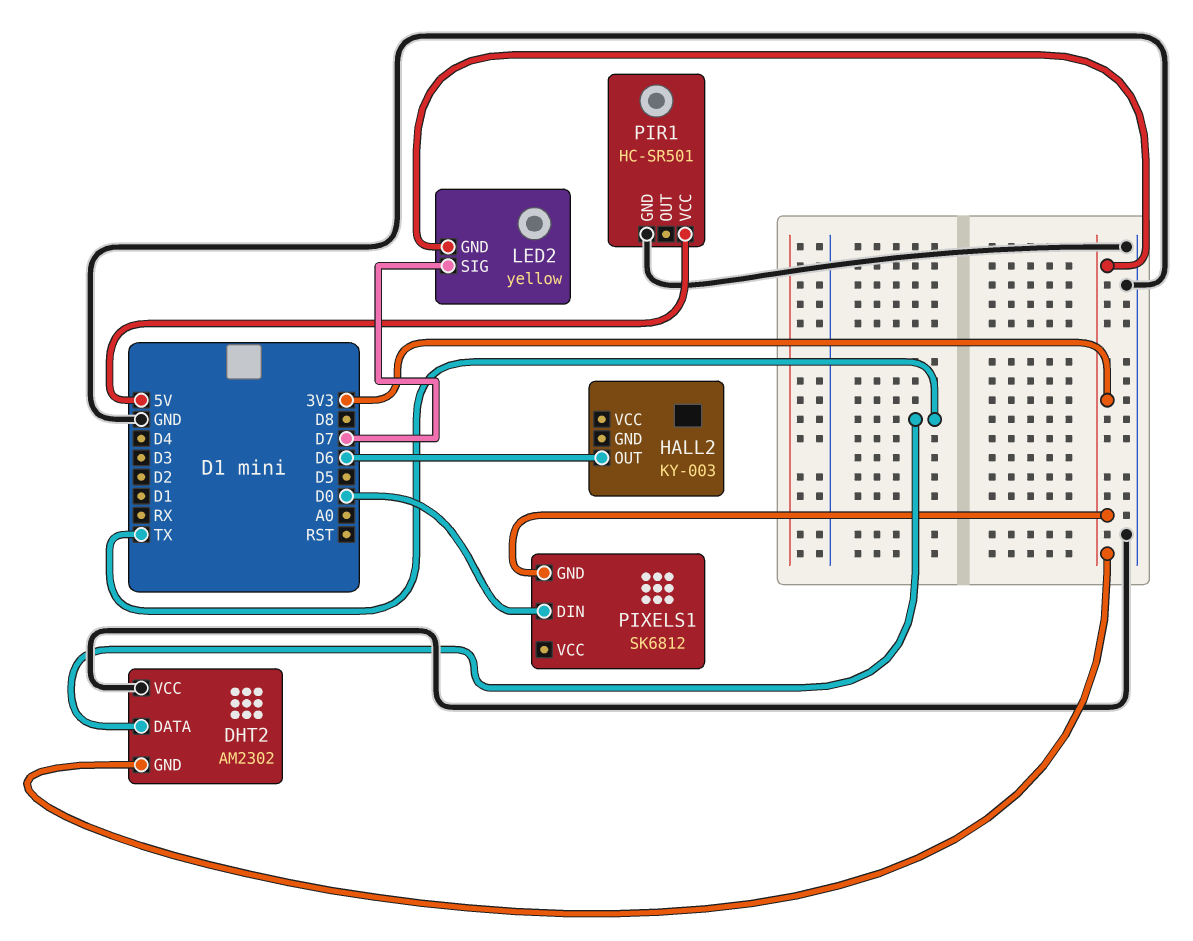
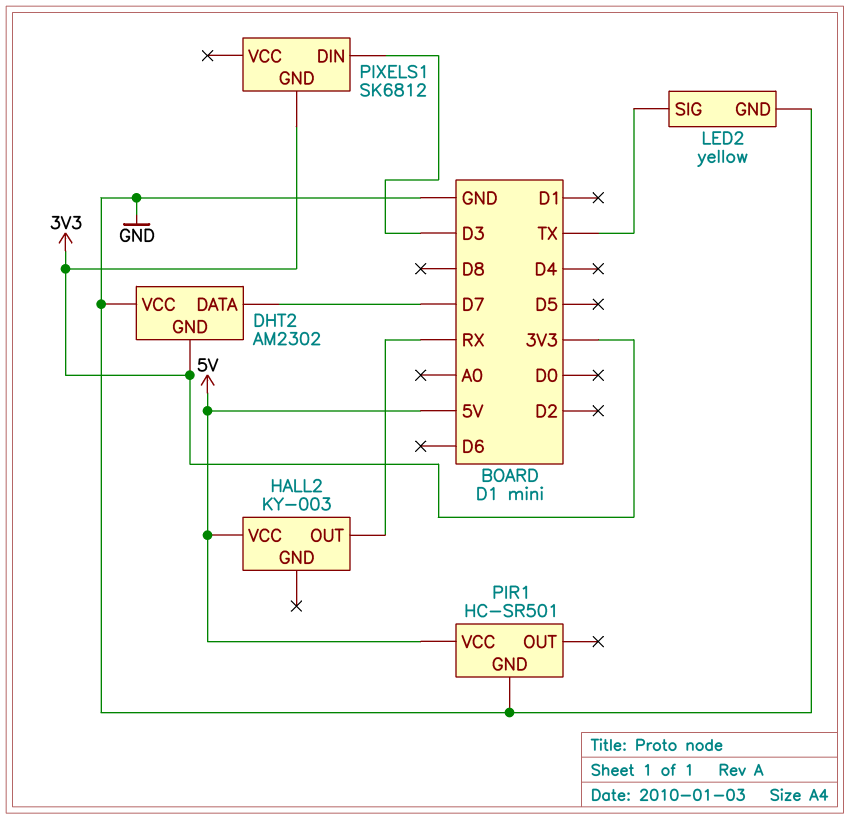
DHT2 pin DATA: TX -> D7
HALL2 pin OUT: D6 -> RX
HALL2 pin VCC: none -> 5V
LED2 pin GND: 3V3 -> GND
LED2 pin SIG: D7 -> TX
PIXELS1 pin DIN: D0 -> D3

